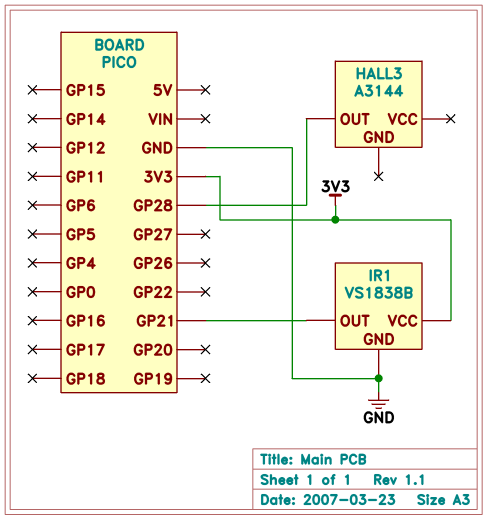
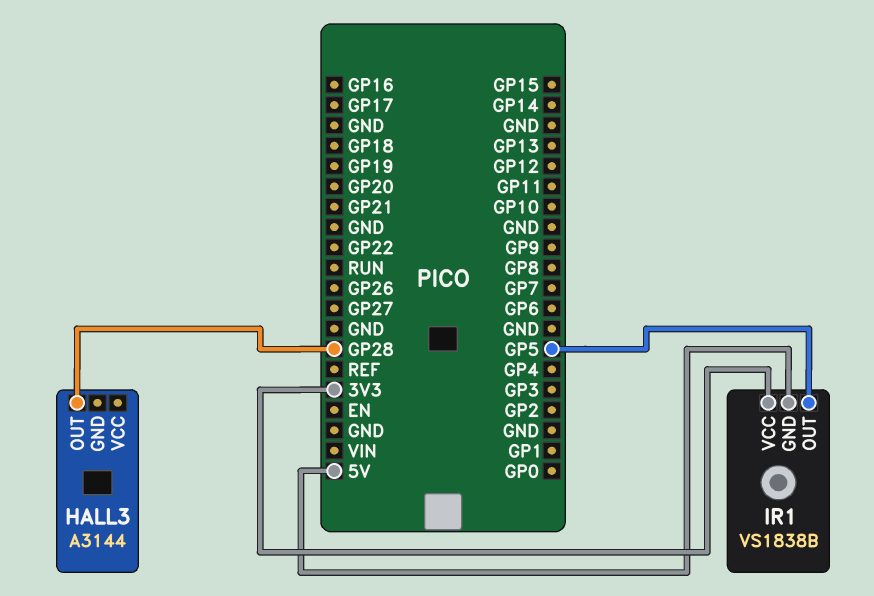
IR1 pin GND: GND -> 5V
IR1 pin OUT: GP21 -> GP5

